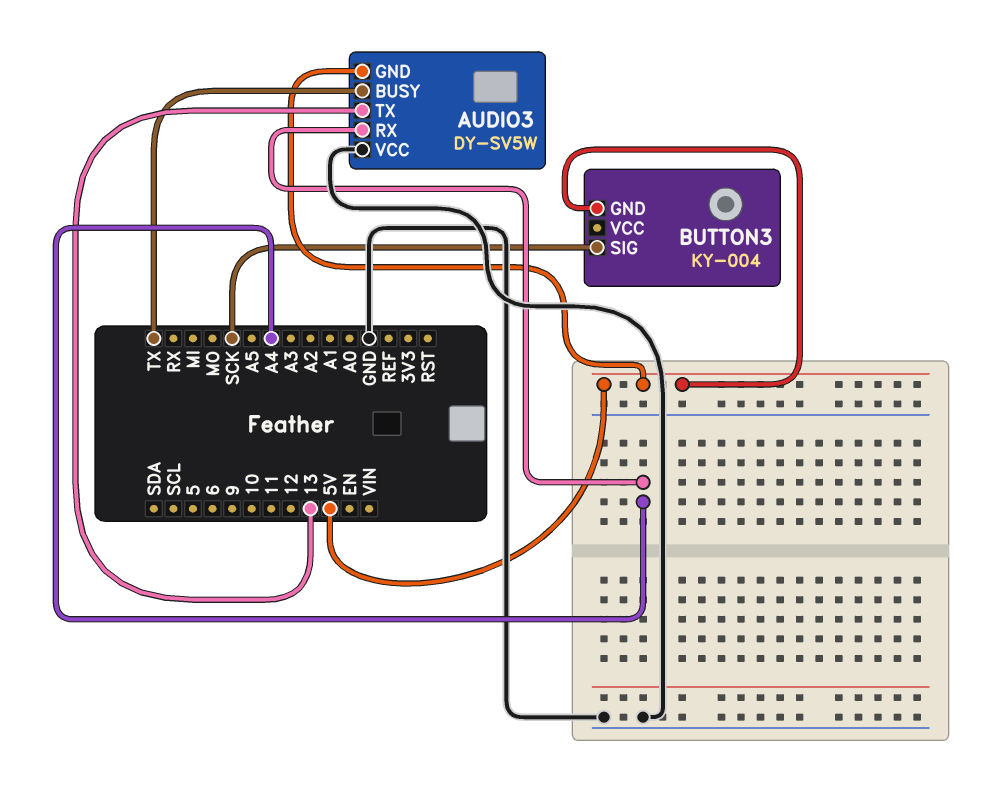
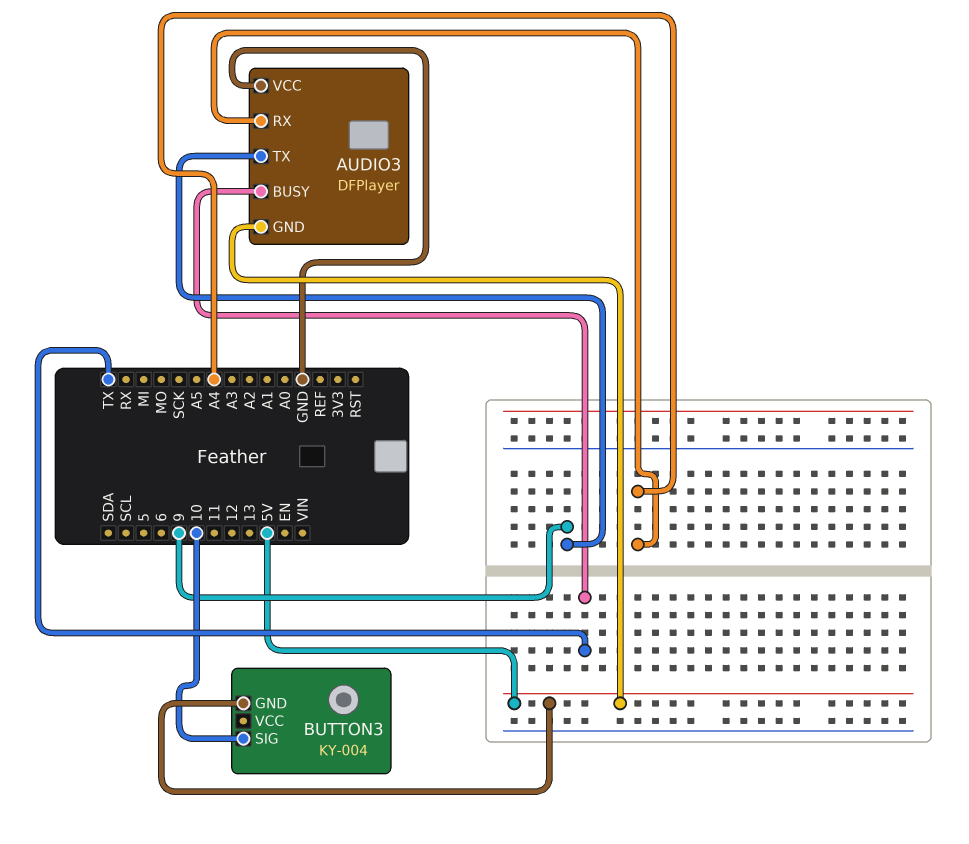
AUDIO3: DY-SV5W -> DFPlayer
AUDIO3 pin TX: 13 -> 9
BUTTON3 pin SIG: SCK -> 10

